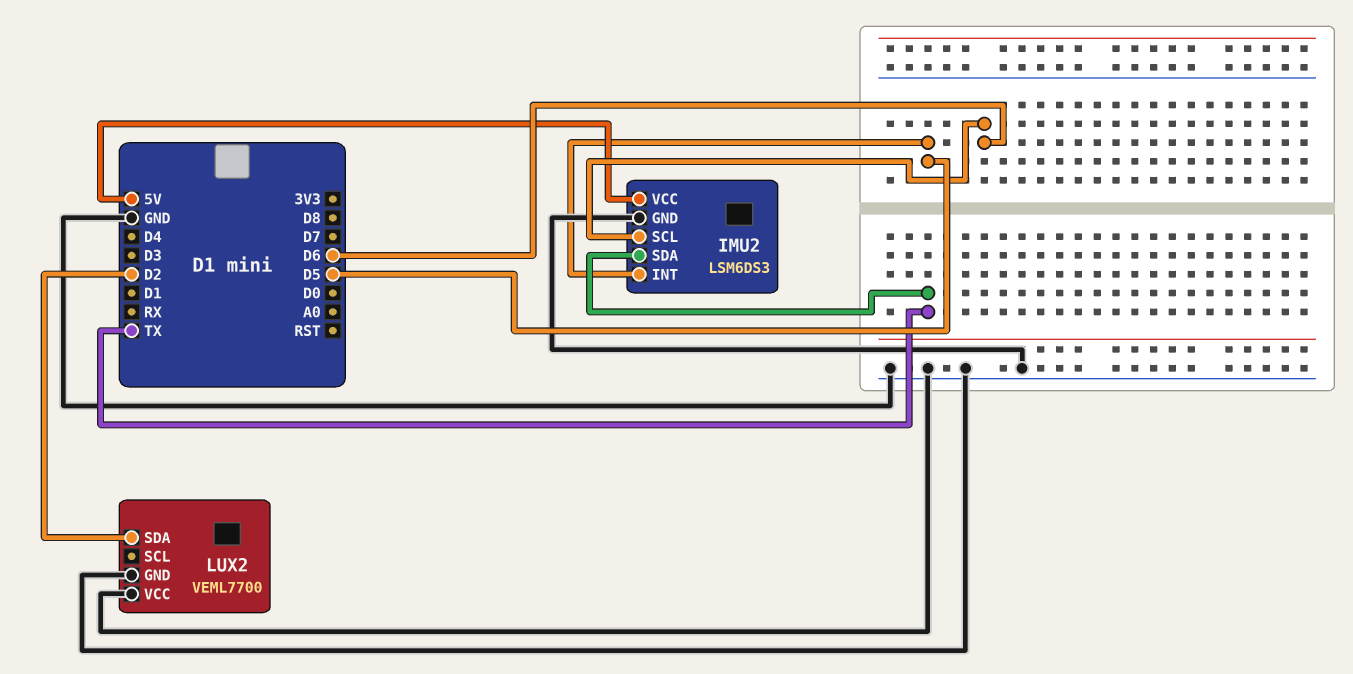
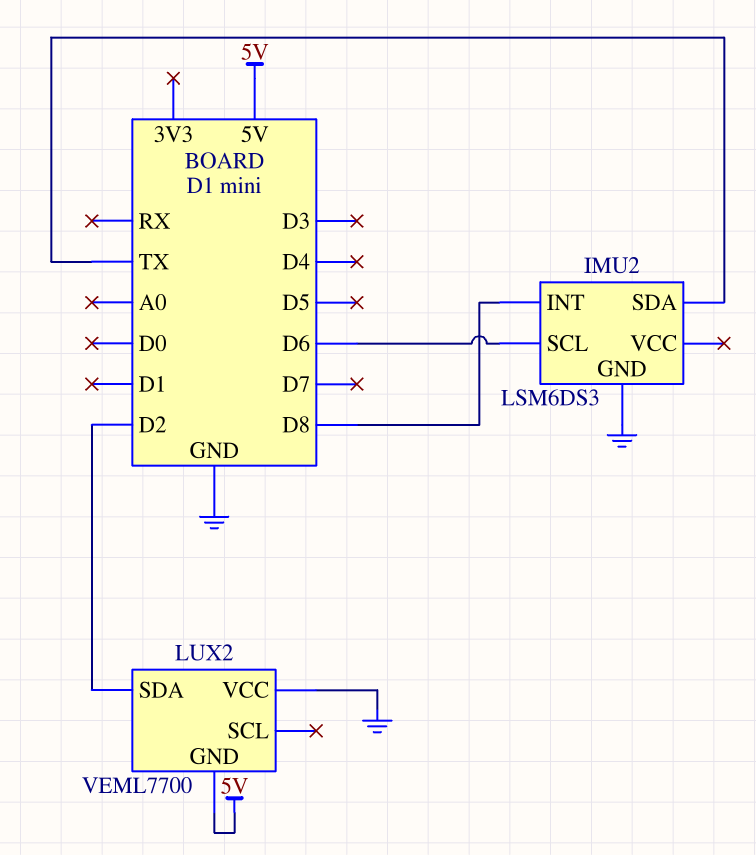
IMU2 pin INT: D5 -> D8
IMU2 pin VCC: 5V -> none
LUX2 pin GND: GND -> 5V

